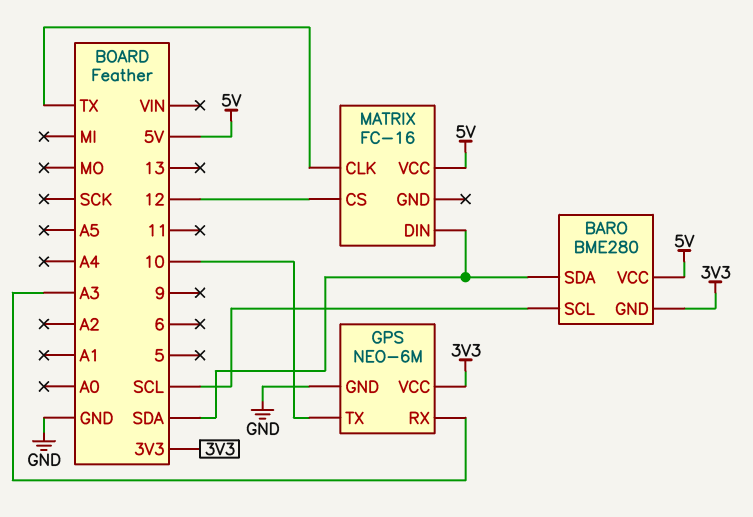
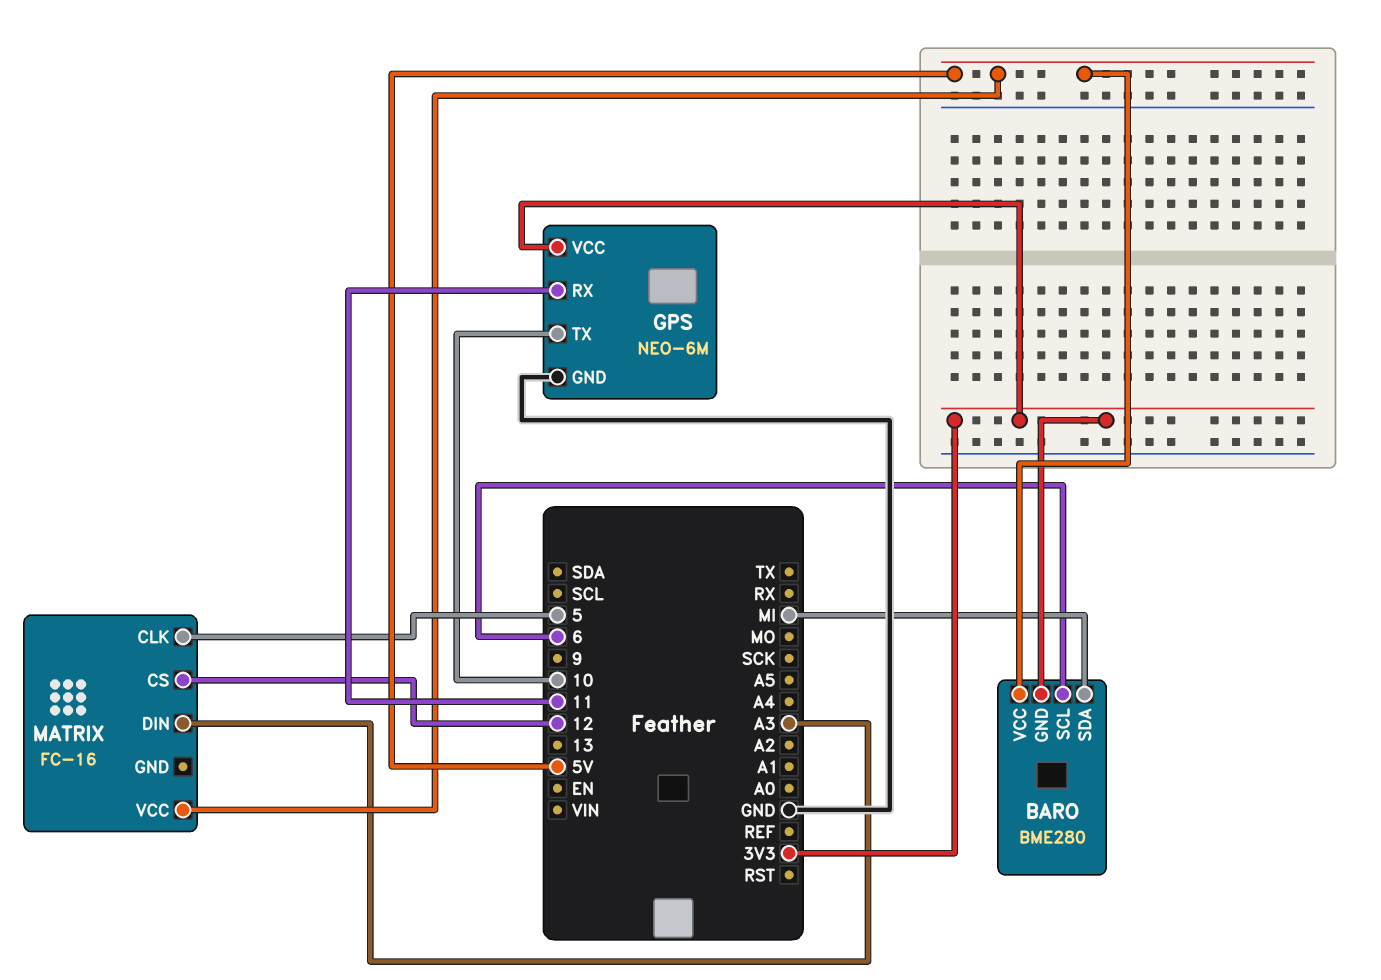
BARO pin SCL: SCL -> 6
BARO pin SDA: SDA -> MI
GPS pin RX: A3 -> 11
MATRIX pin CLK: TX -> 5
MATRIX pin DIN: SDA -> A3

